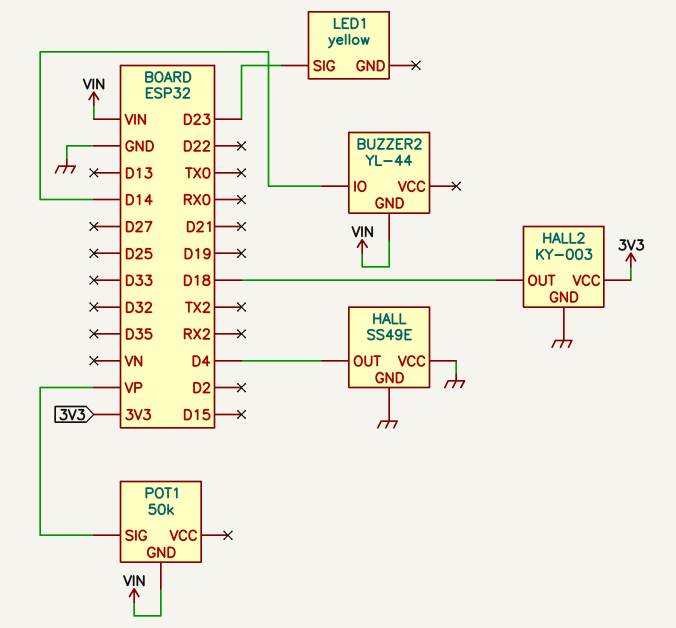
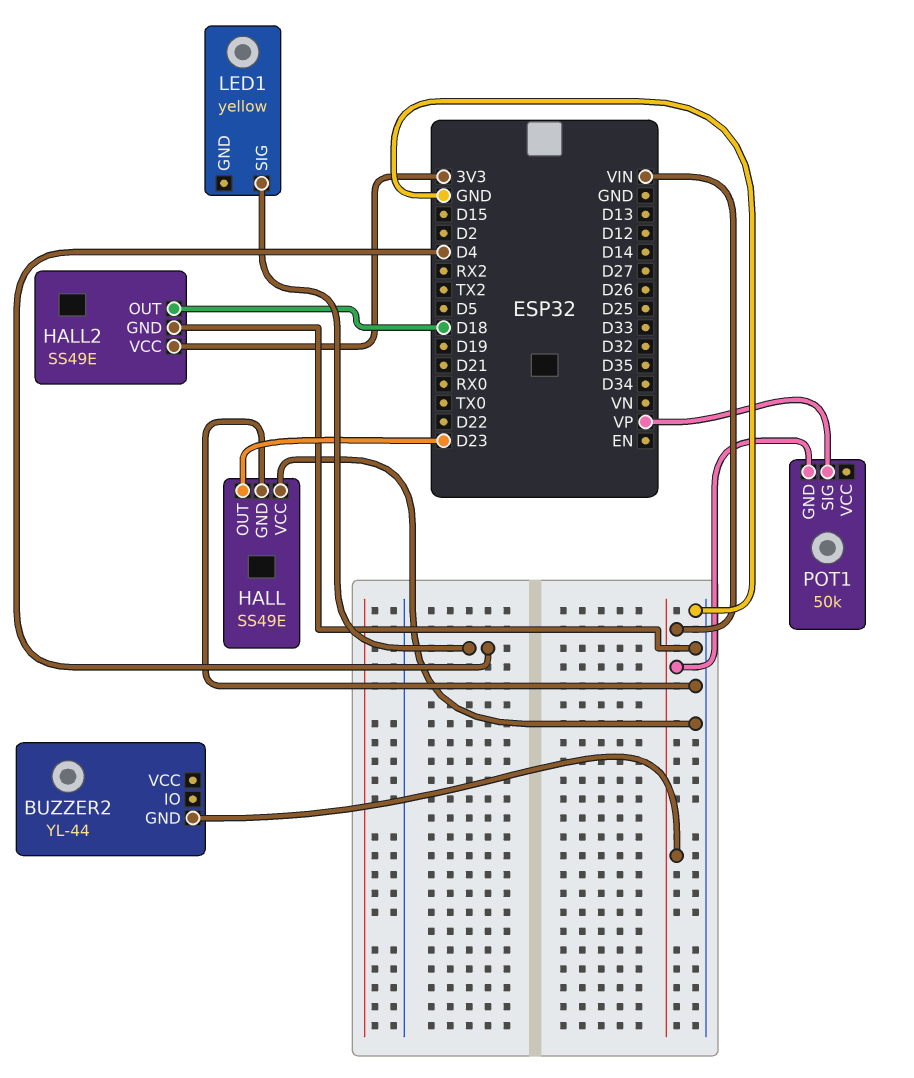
BUZZER2 pin IO: D14 -> none
HALL pin OUT: D4 -> D23
HALL2: KY-003 -> SS49E
LED1 pin SIG: D23 -> D4

